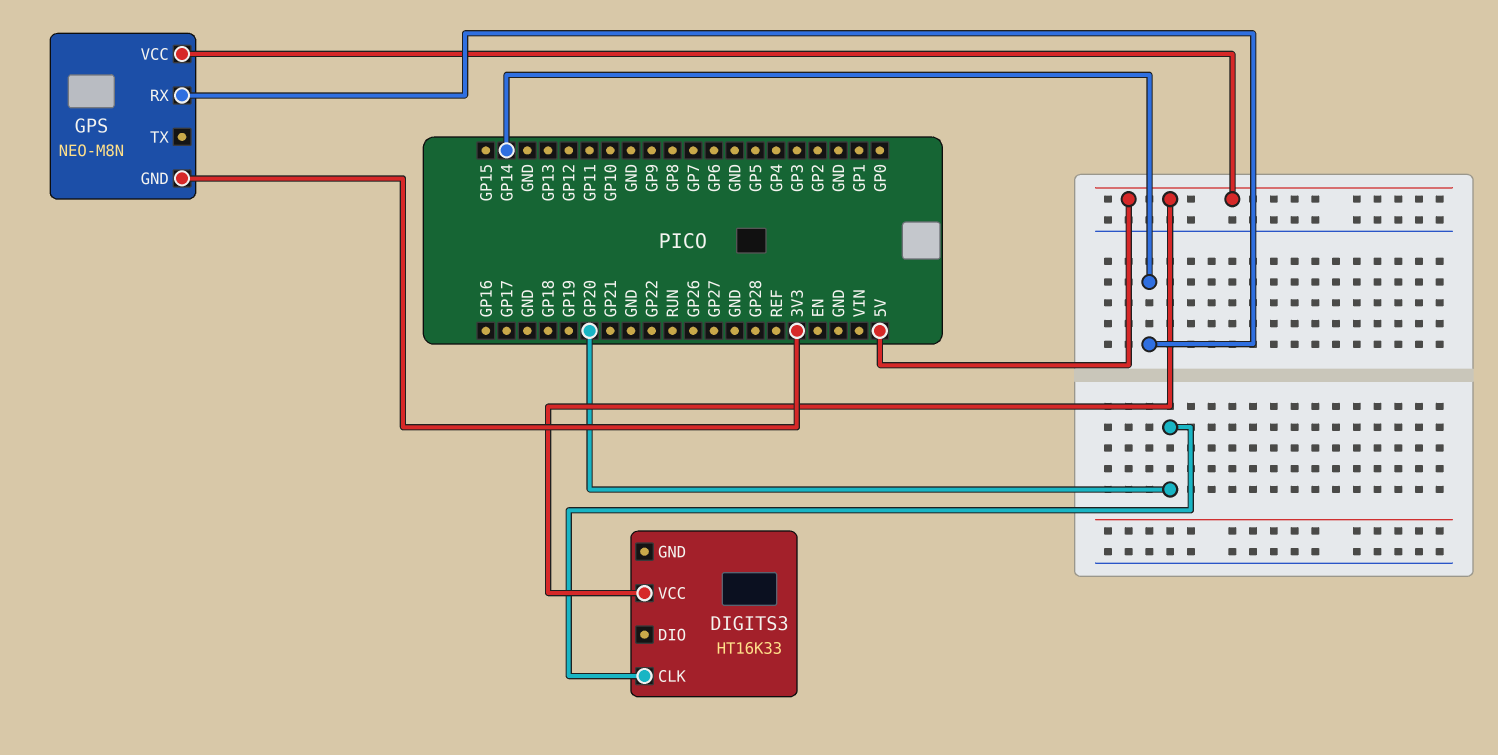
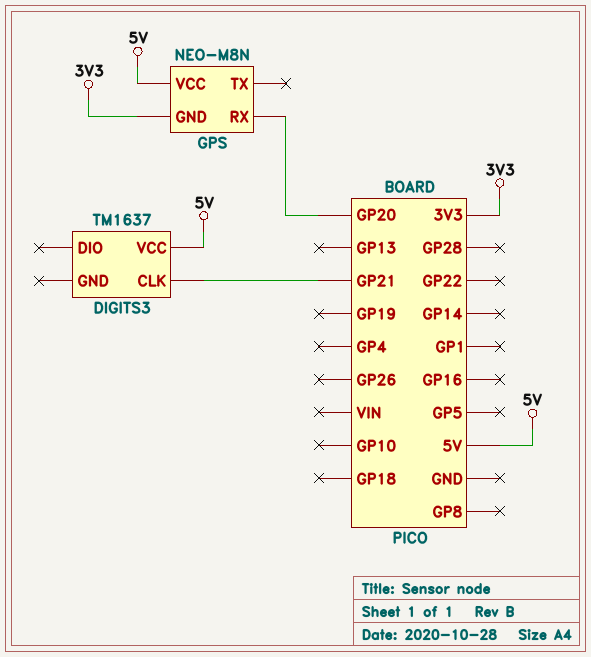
DIGITS3: HT16K33 -> TM1637
DIGITS3 pin CLK: GP20 -> GP21
GPS pin RX: GP14 -> GP20

